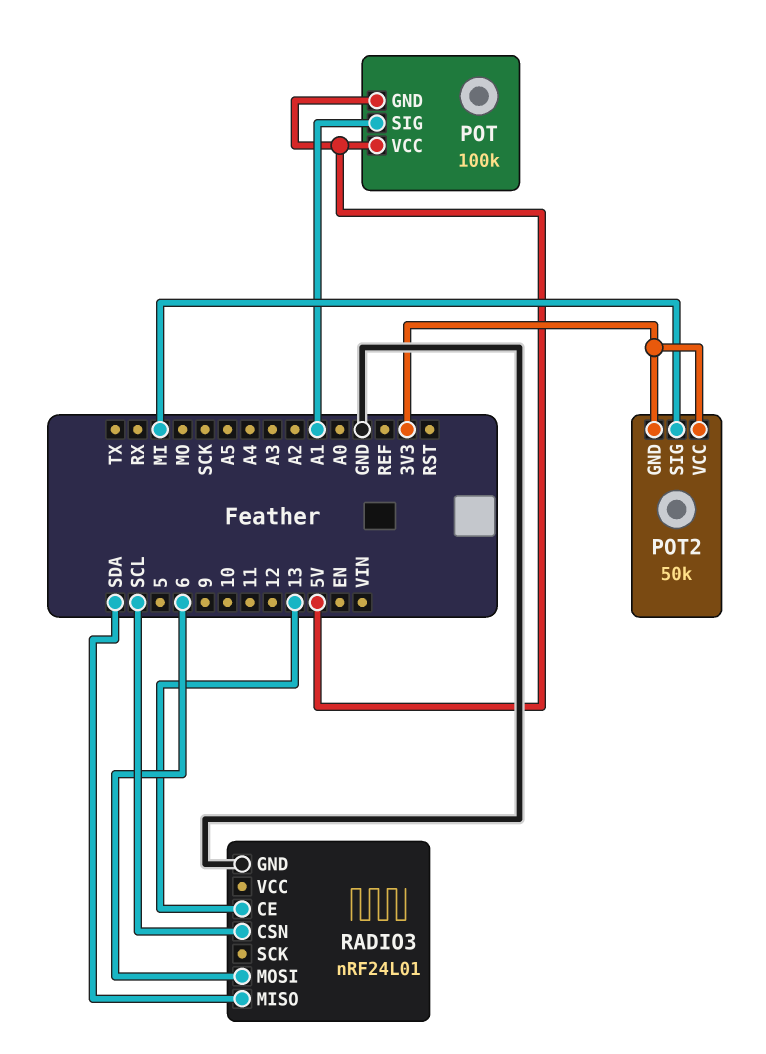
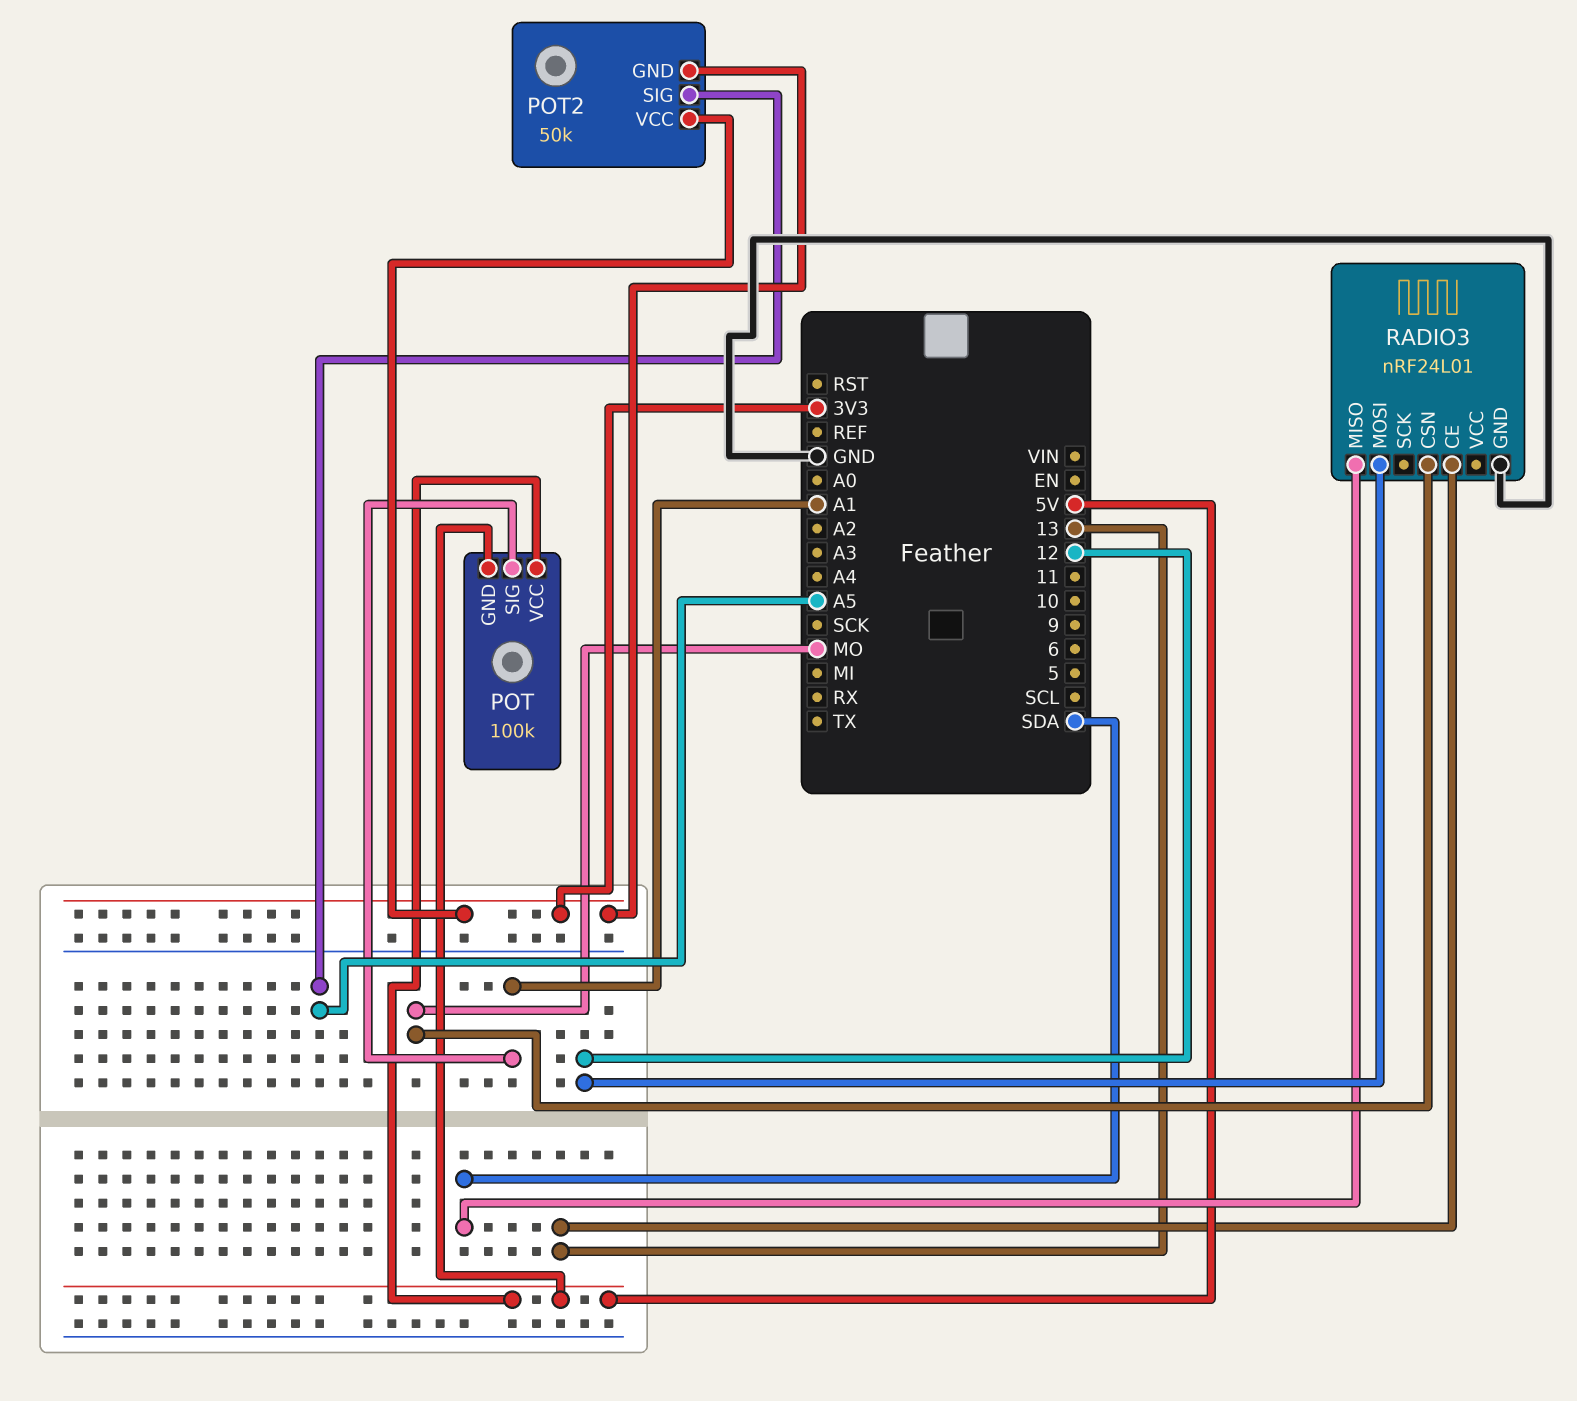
POT2 pin SIG: MI -> A5
RADIO3 pin CSN: SCL -> MO
RADIO3 pin MOSI: 6 -> 12

